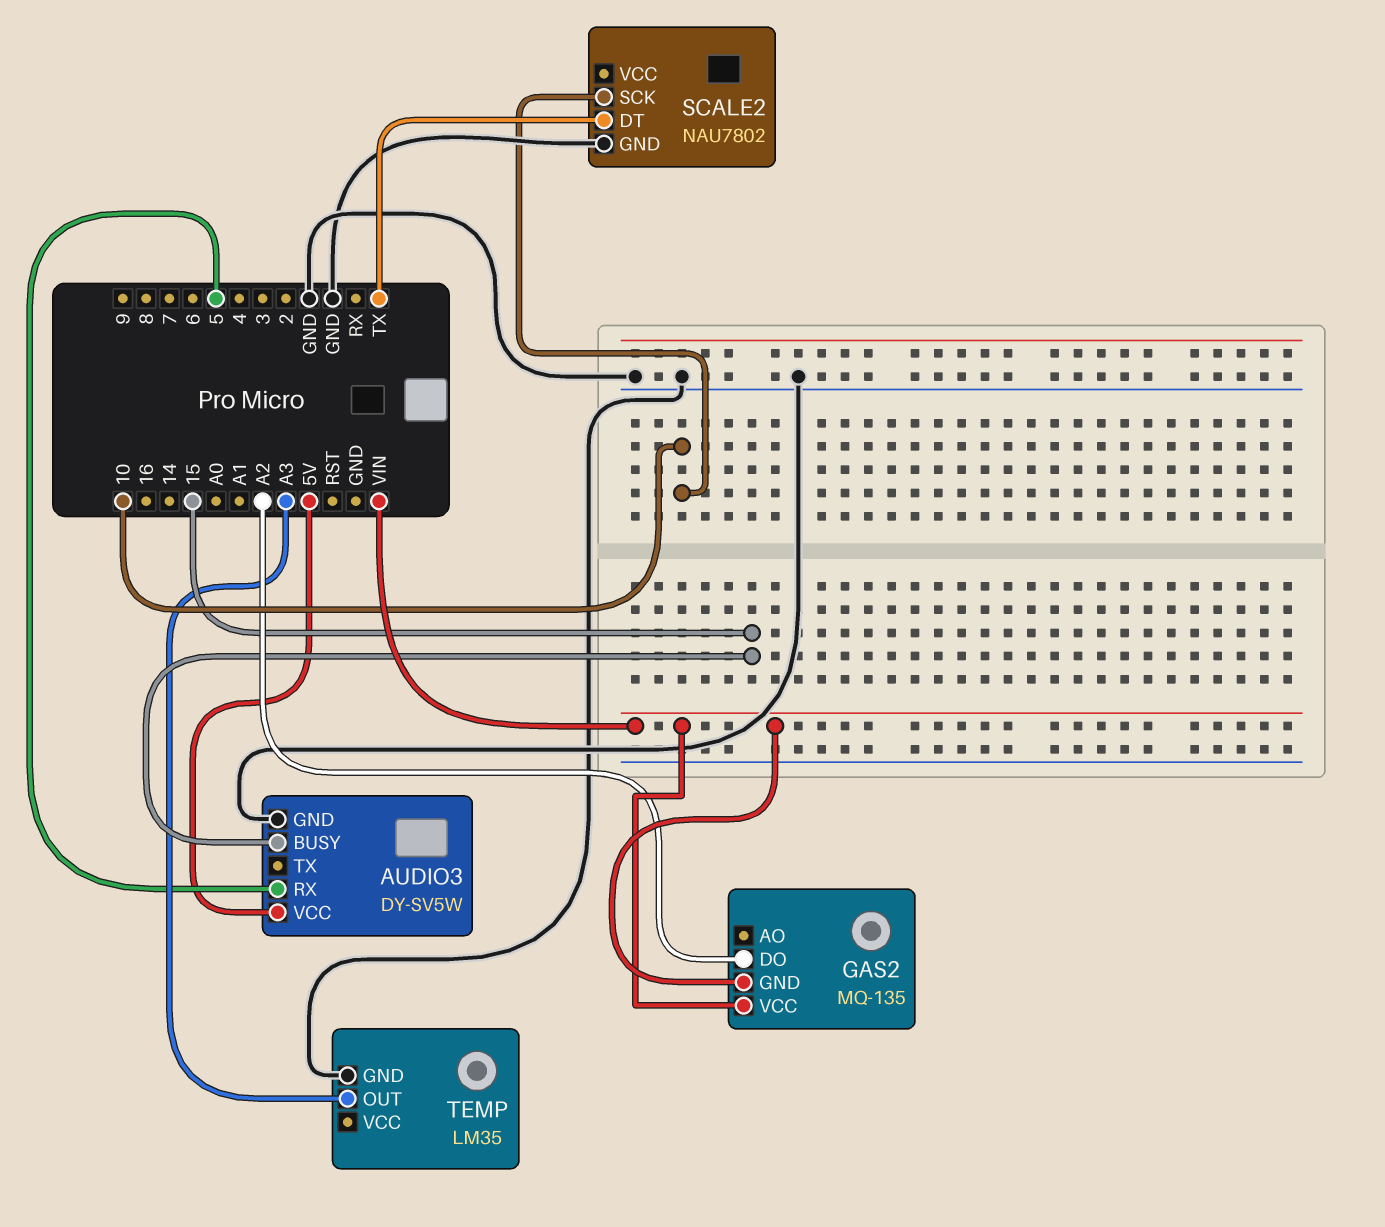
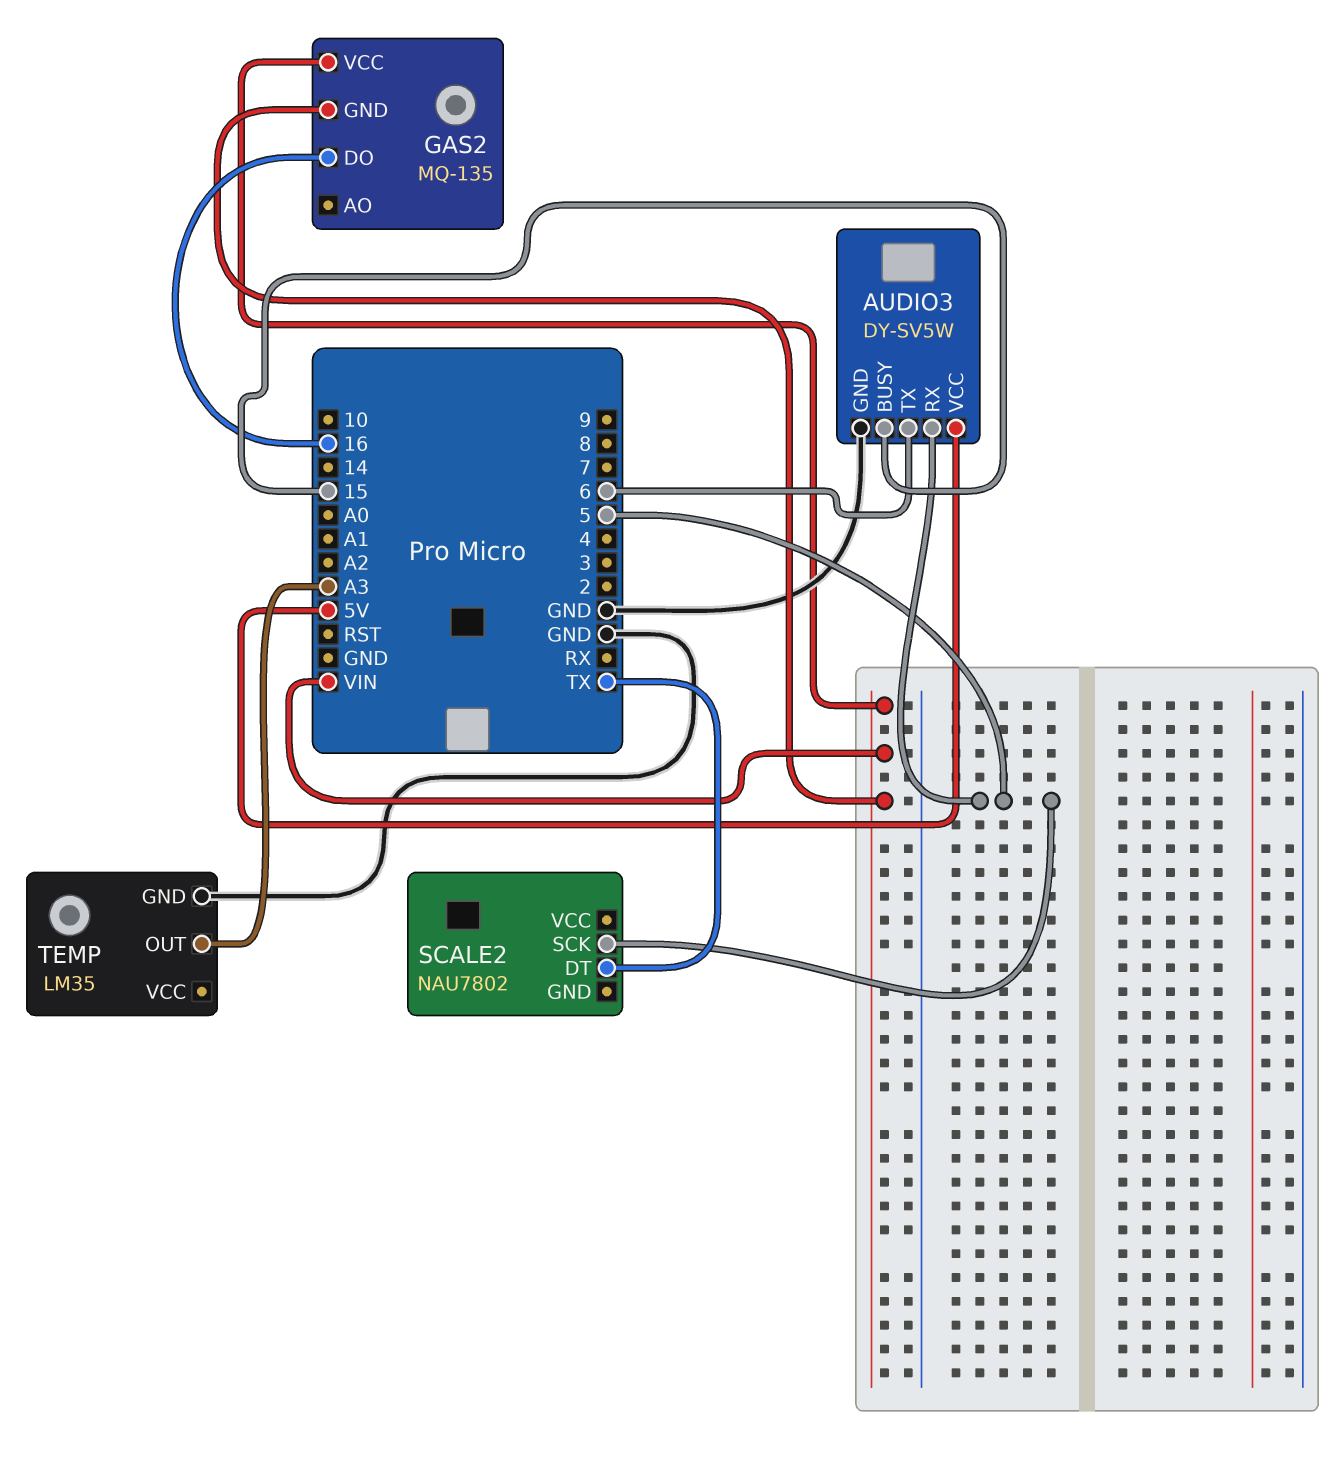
AUDIO3 pin TX: none -> 6
GAS2 pin DO: A2 -> 16
SCALE2 pin GND: GND -> none
SCALE2 pin SCK: 10 -> 5

